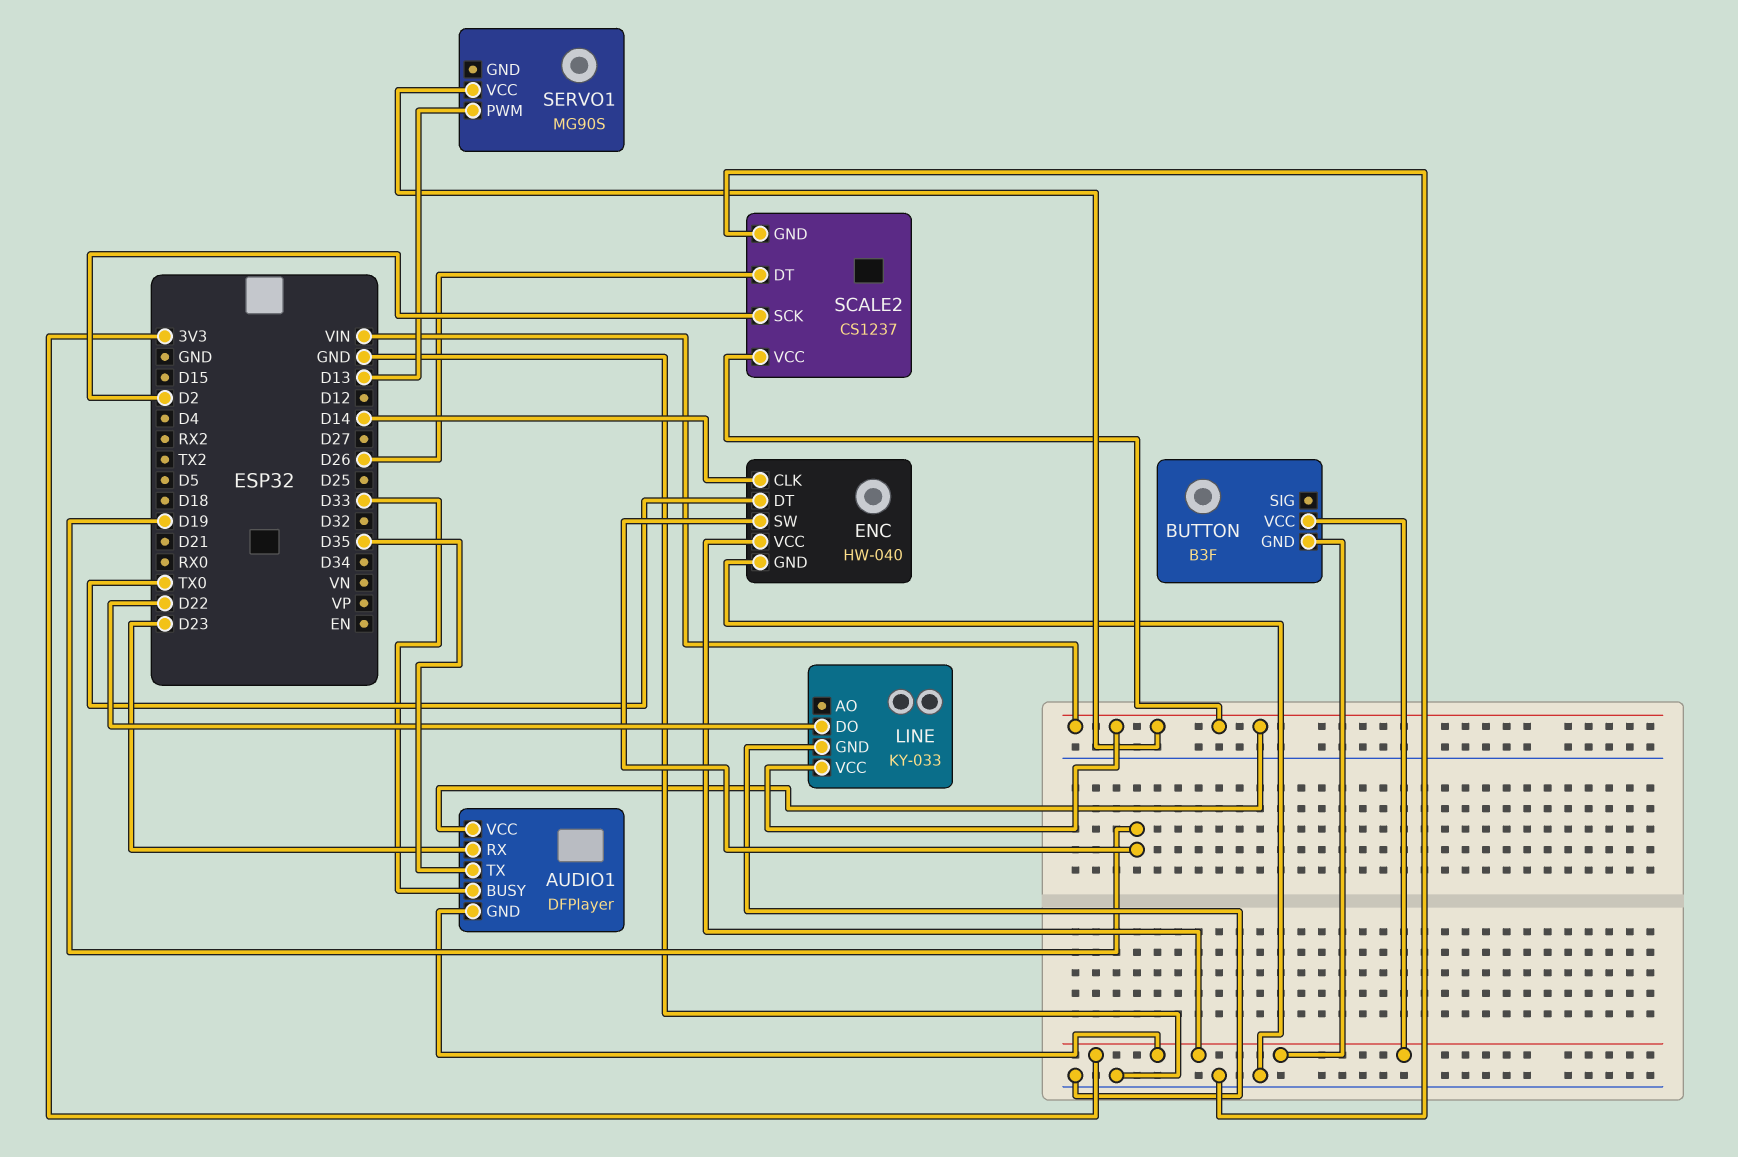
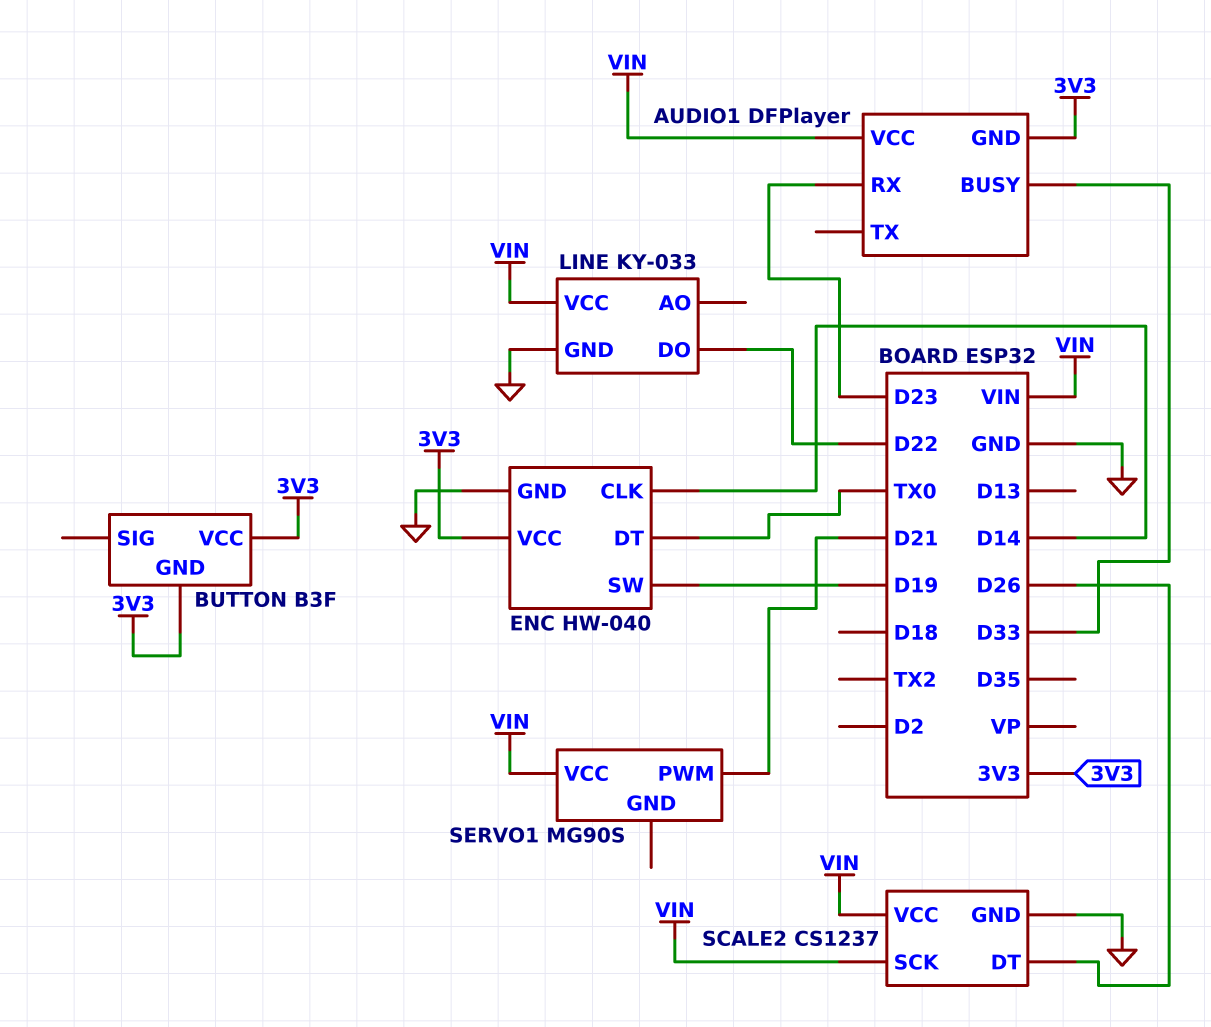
AUDIO1 pin TX: D35 -> none
SCALE2 pin SCK: D2 -> VIN
SERVO1 pin PWM: D13 -> D21

